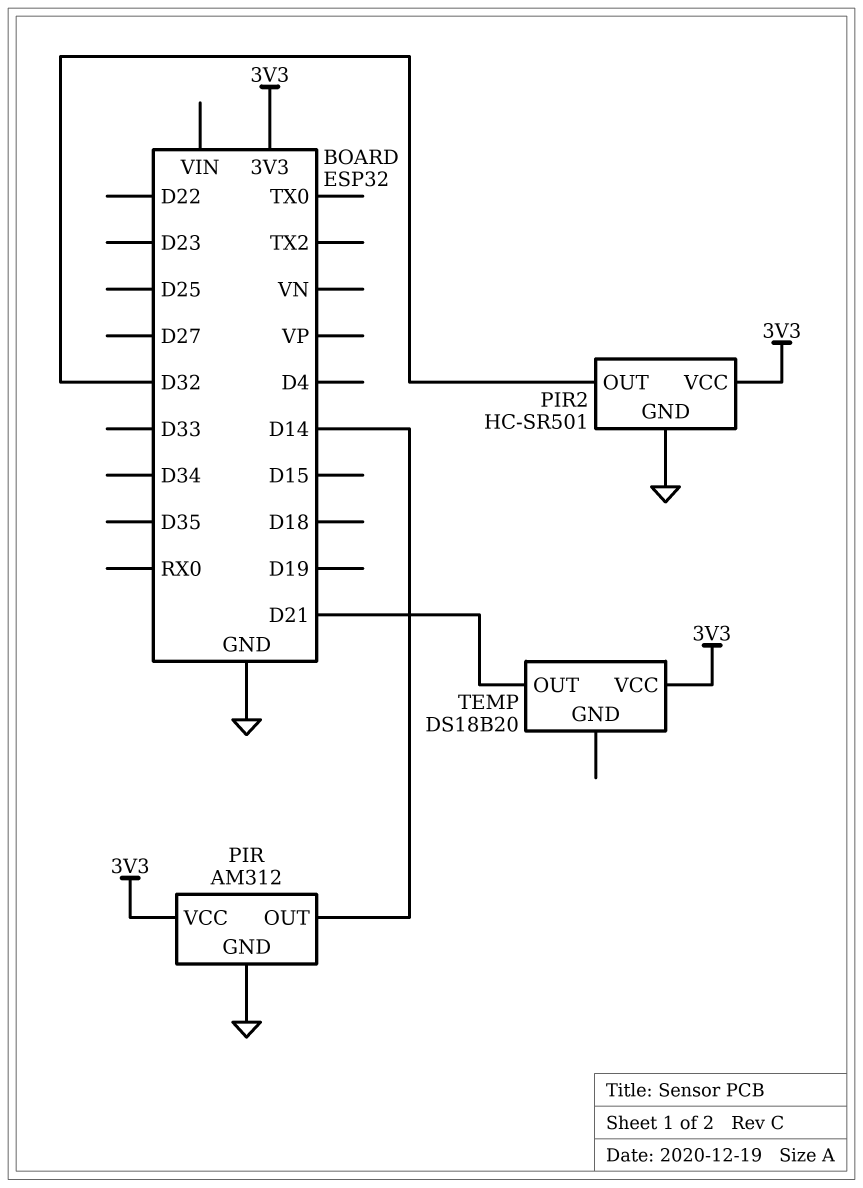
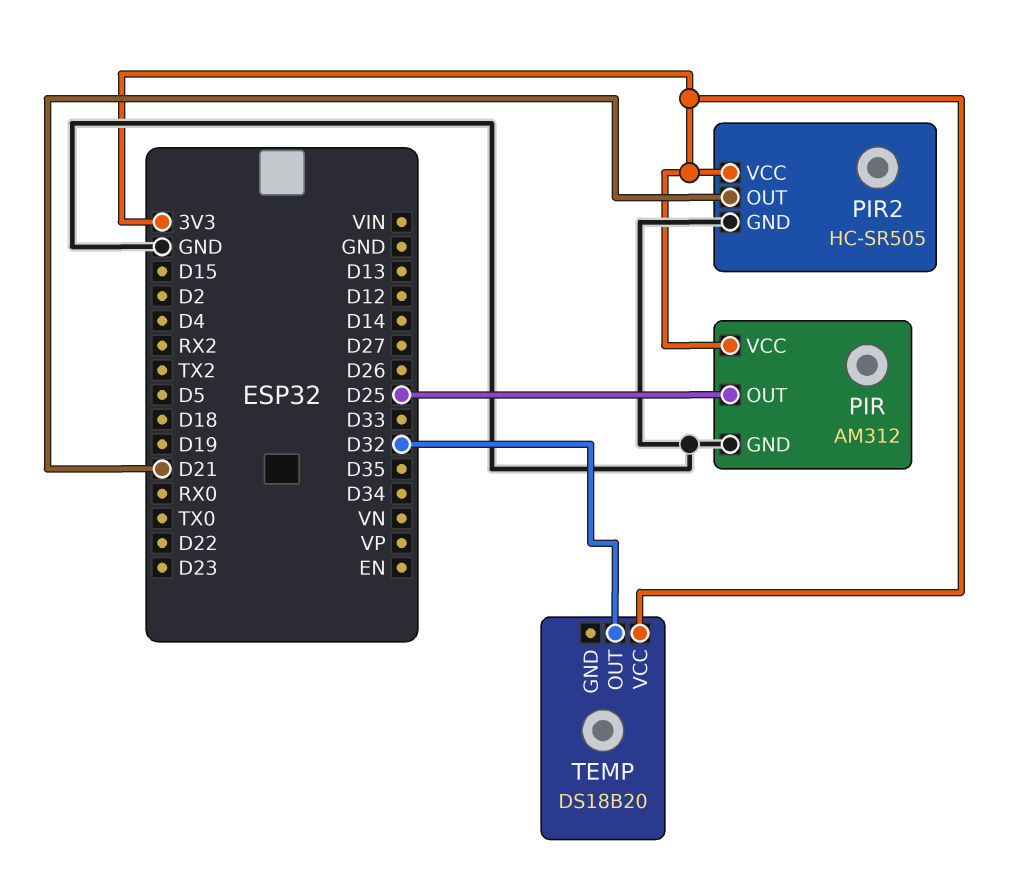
PIR pin OUT: D14 -> D25
PIR2: HC-SR501 -> HC-SR505
PIR2 pin OUT: D32 -> D21
TEMP pin OUT: D21 -> D32

